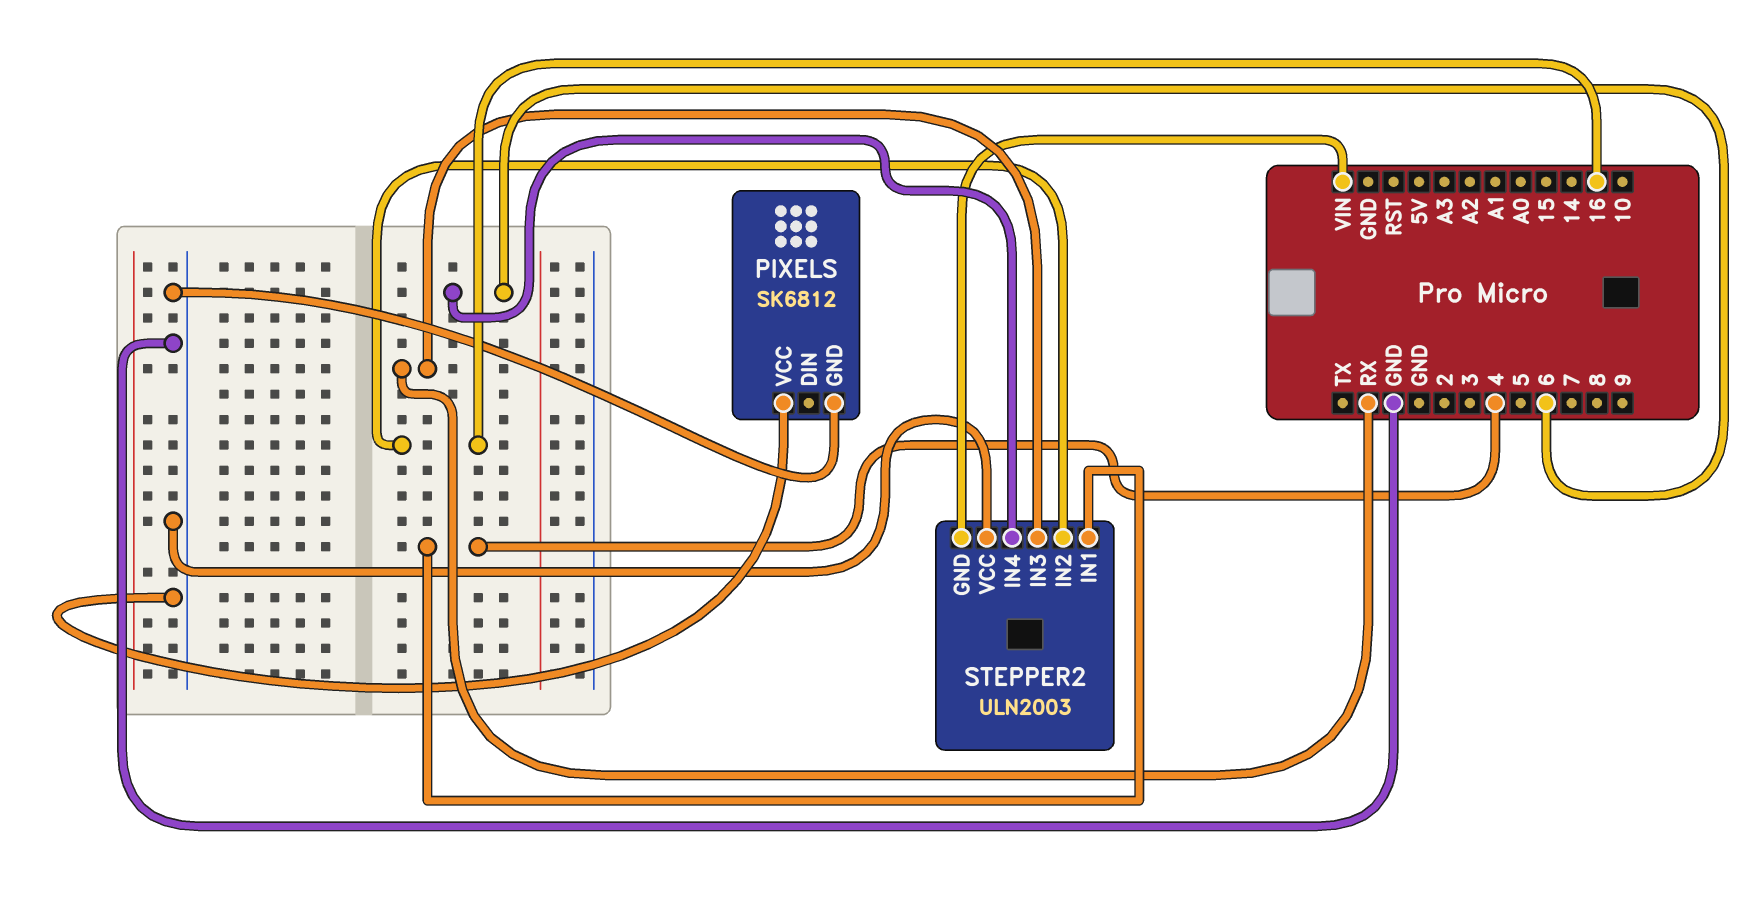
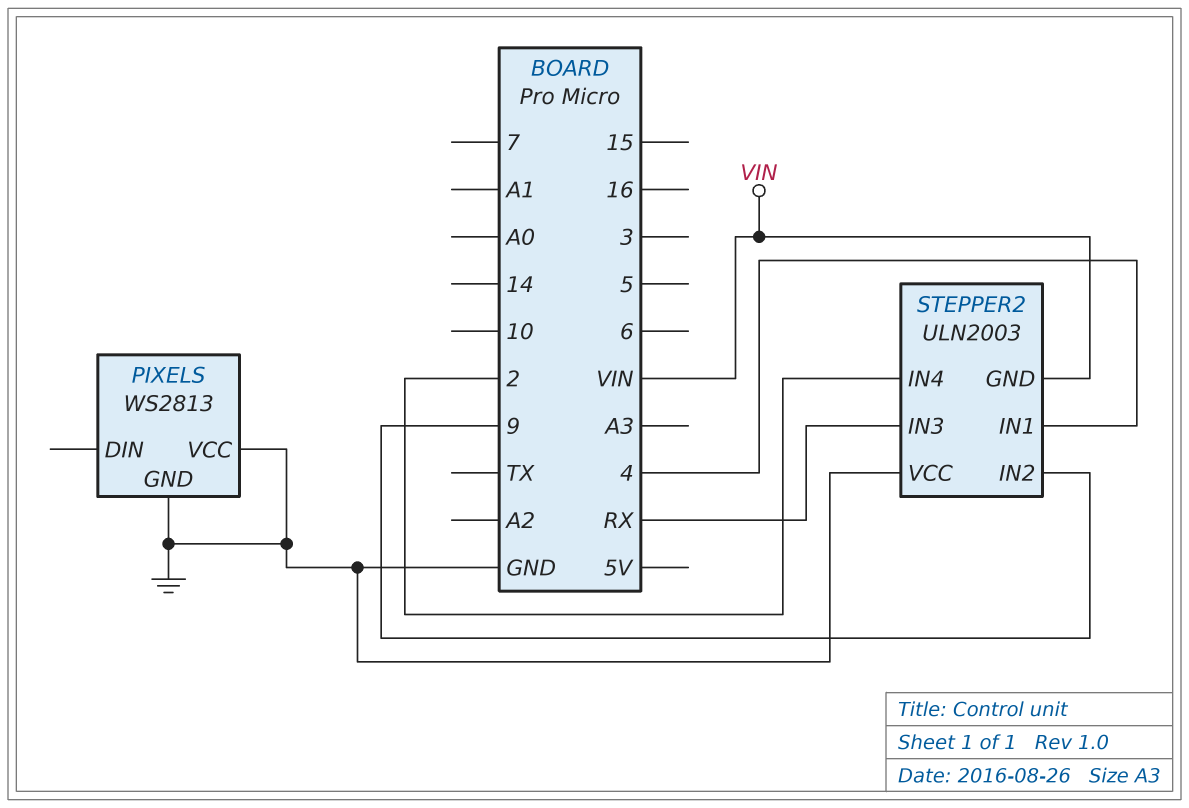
PIXELS: SK6812 -> WS2813
STEPPER2 pin IN2: 16 -> 9
STEPPER2 pin IN4: 6 -> 2

